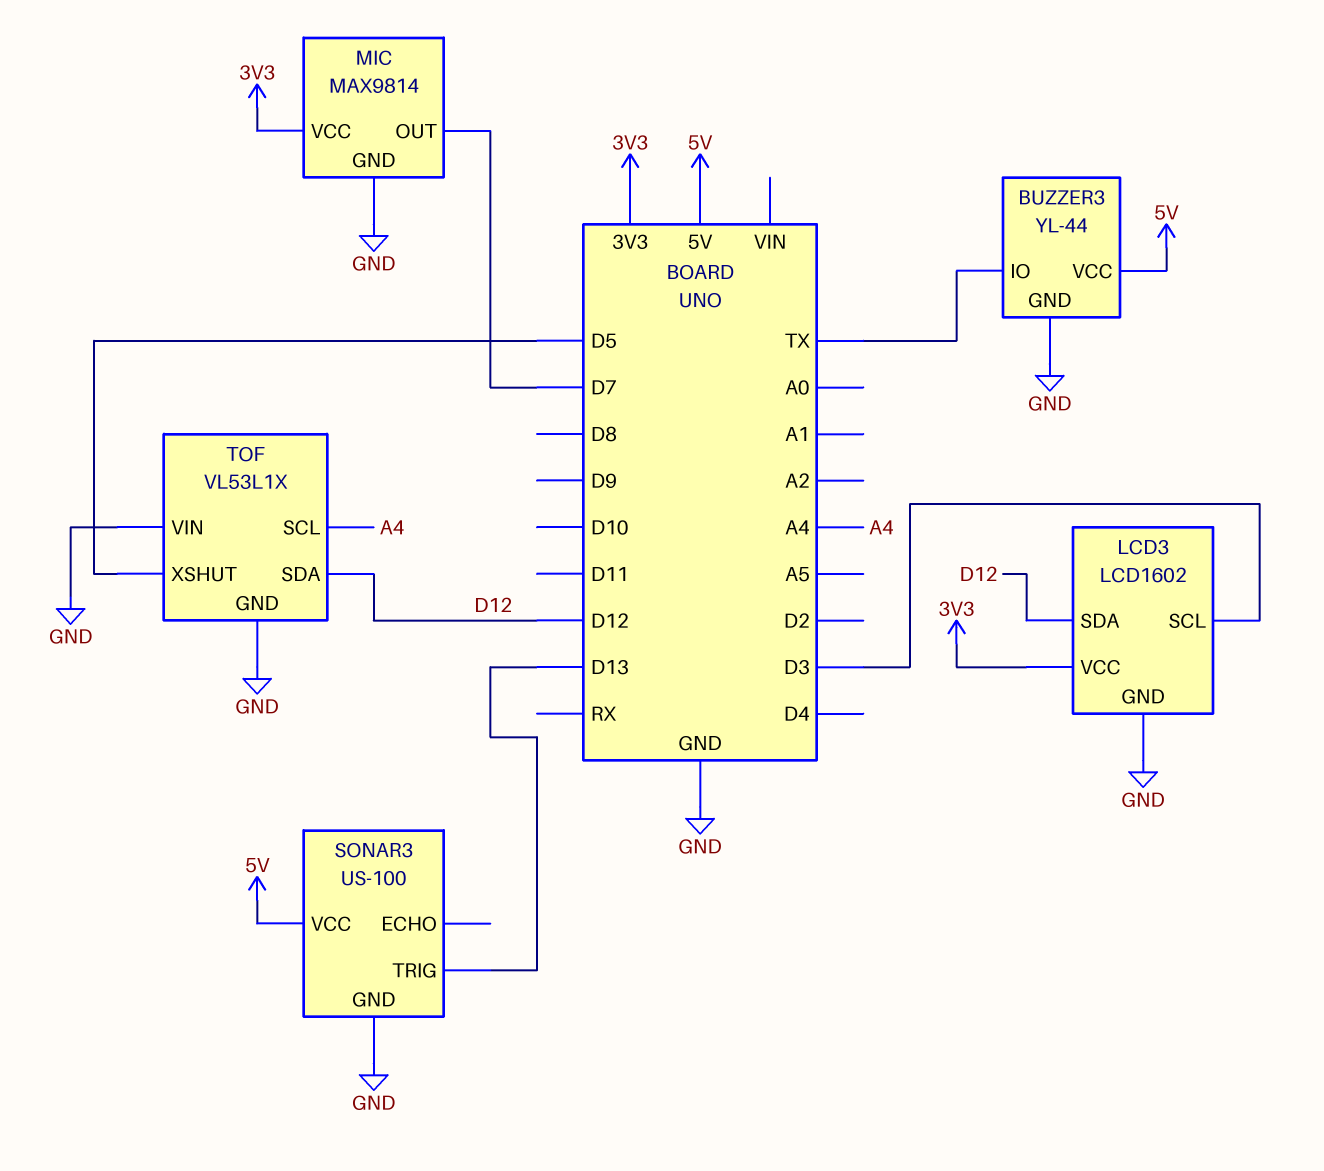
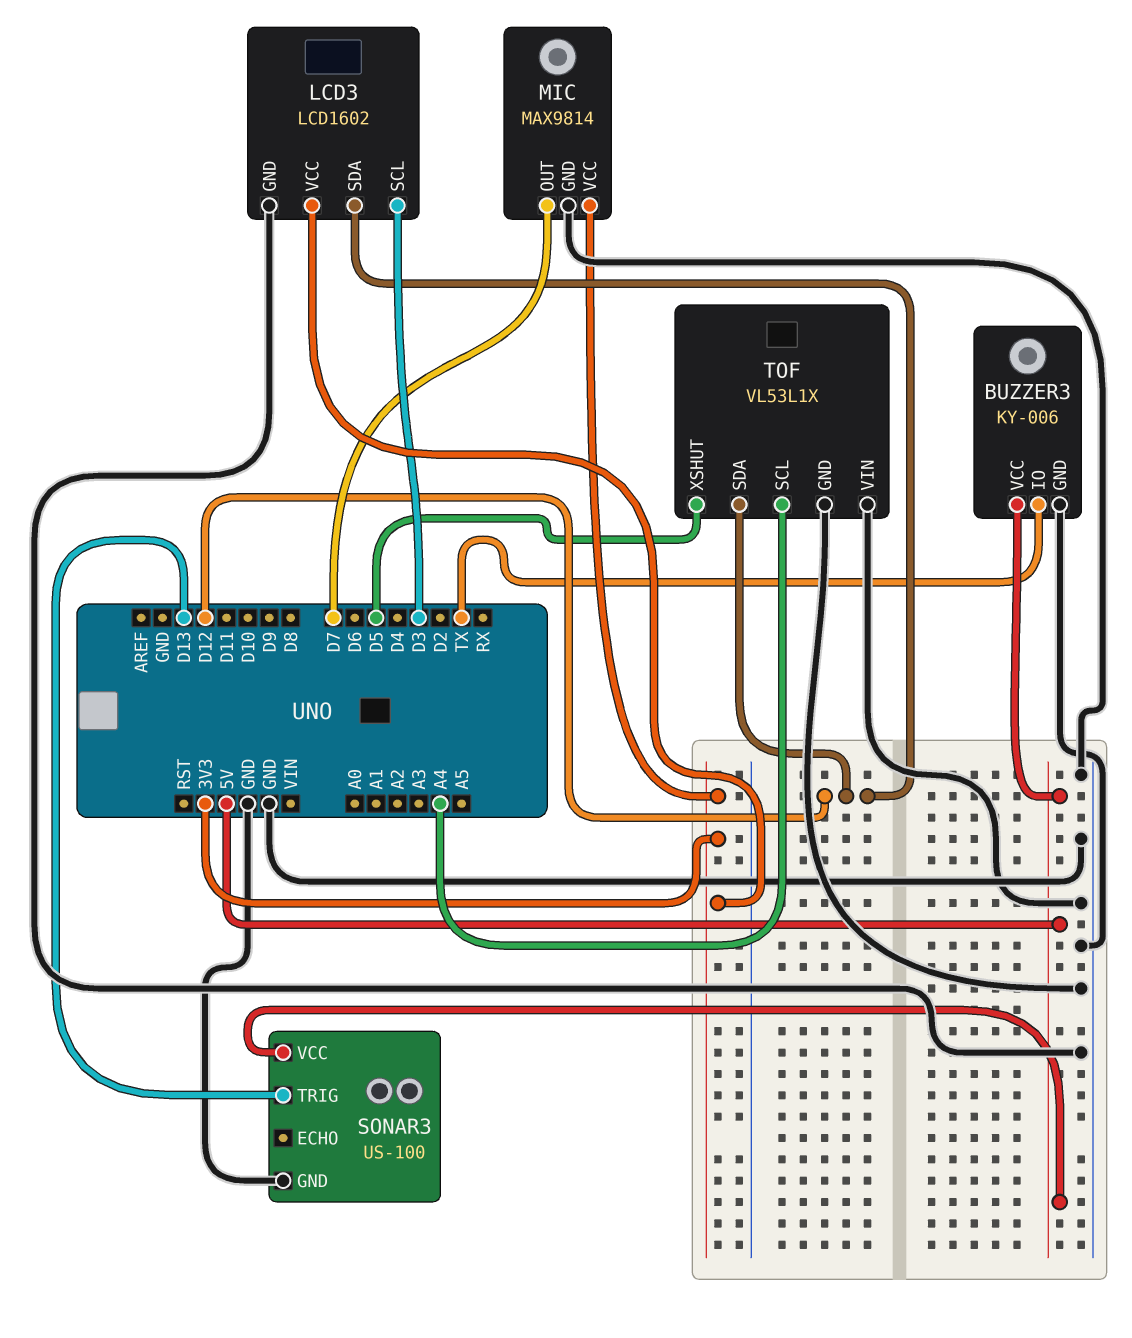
BUZZER3: YL-44 -> KY-006

